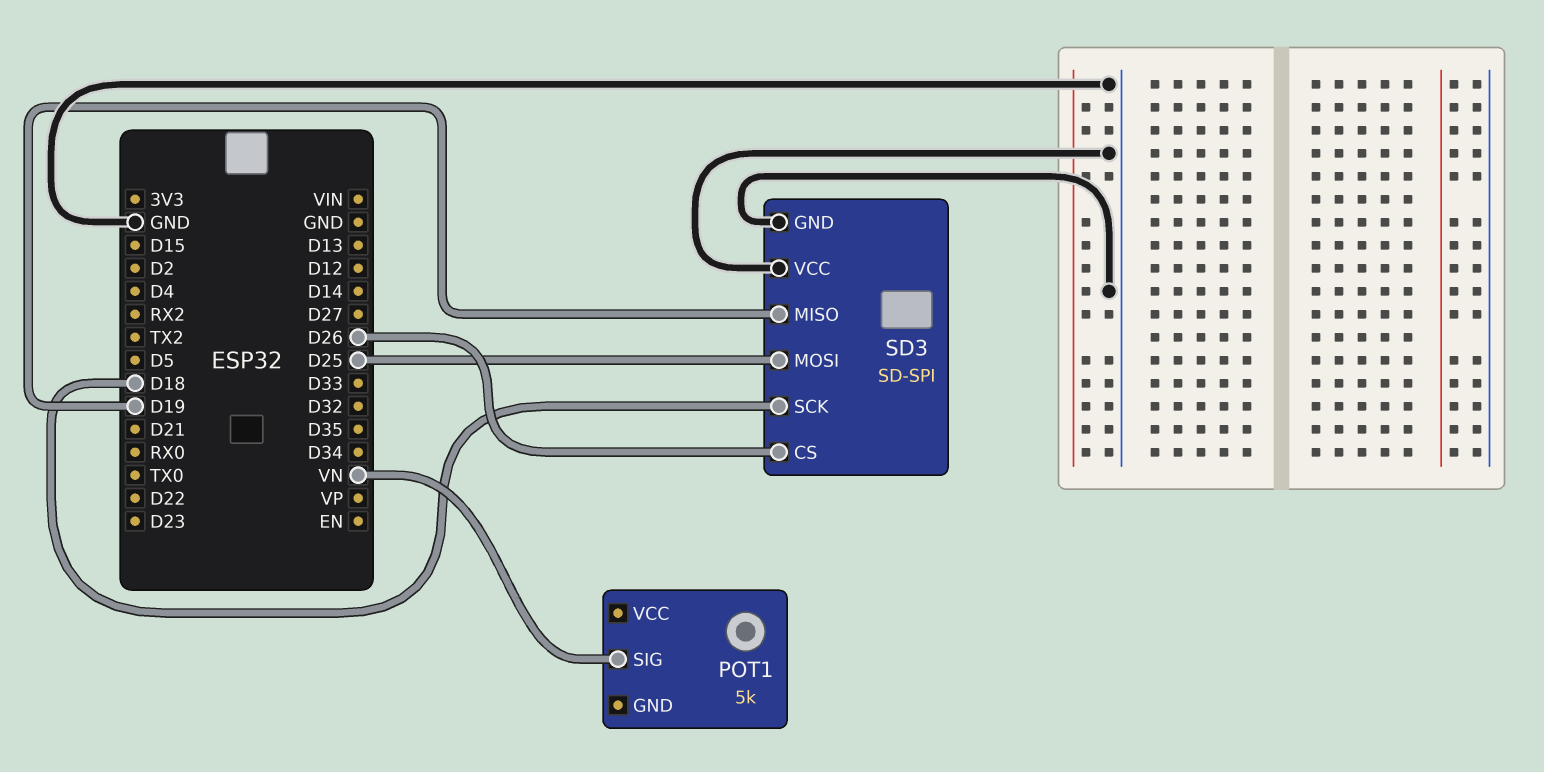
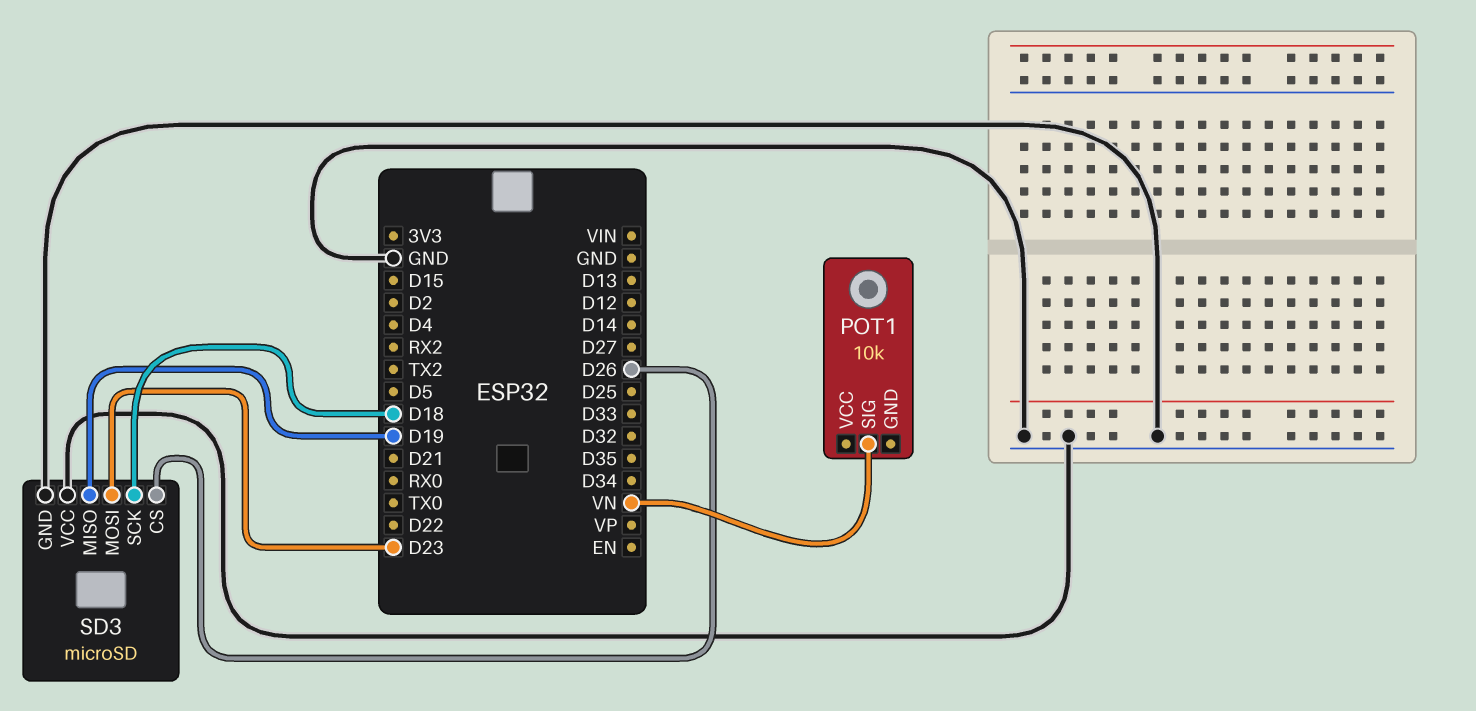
POT1: 5k -> 10k
SD3: SD-SPI -> microSD
SD3 pin MOSI: D25 -> D23

